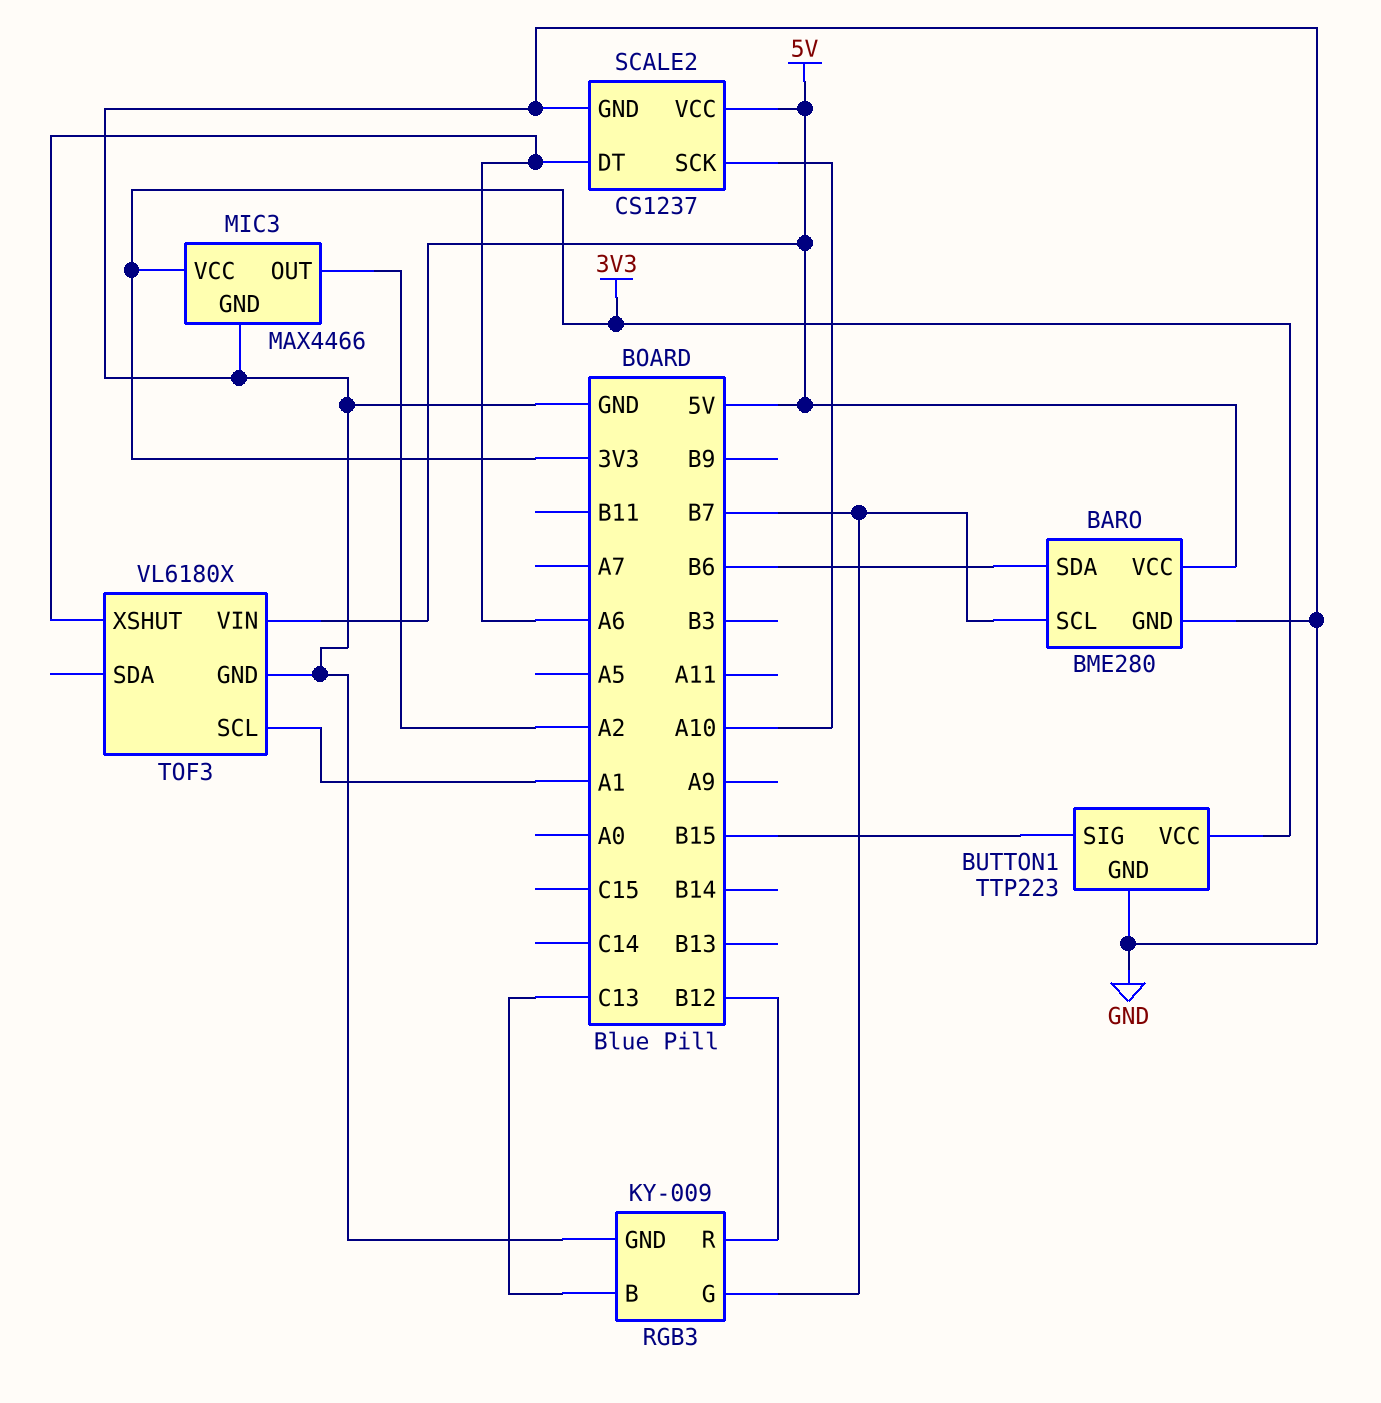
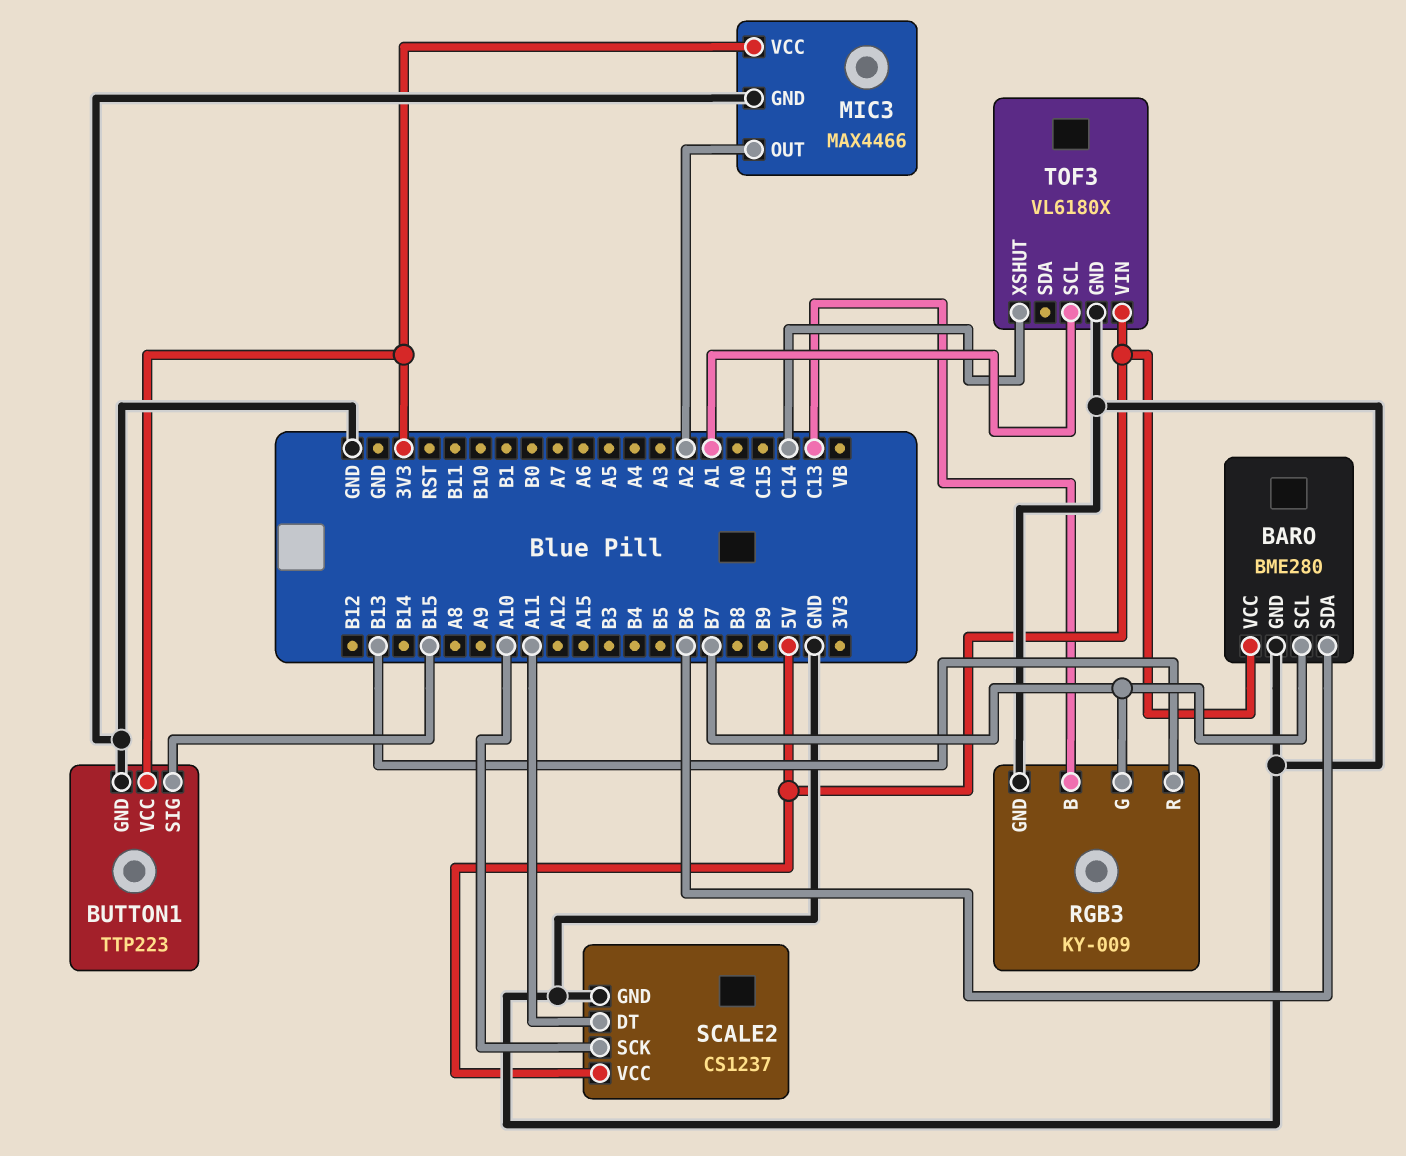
RGB3 pin R: B12 -> B13
SCALE2 pin DT: A6 -> A11
TOF3 pin XSHUT: A6 -> C14

